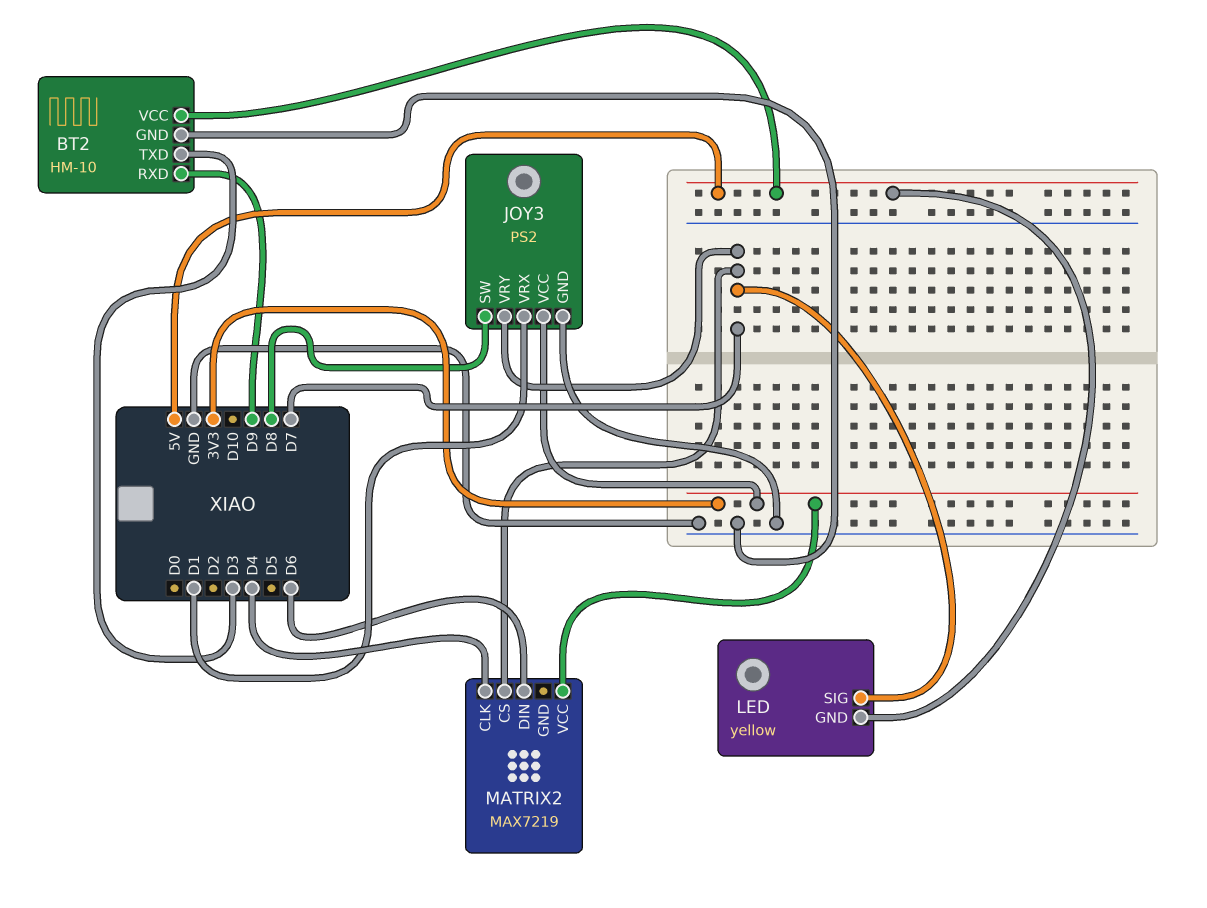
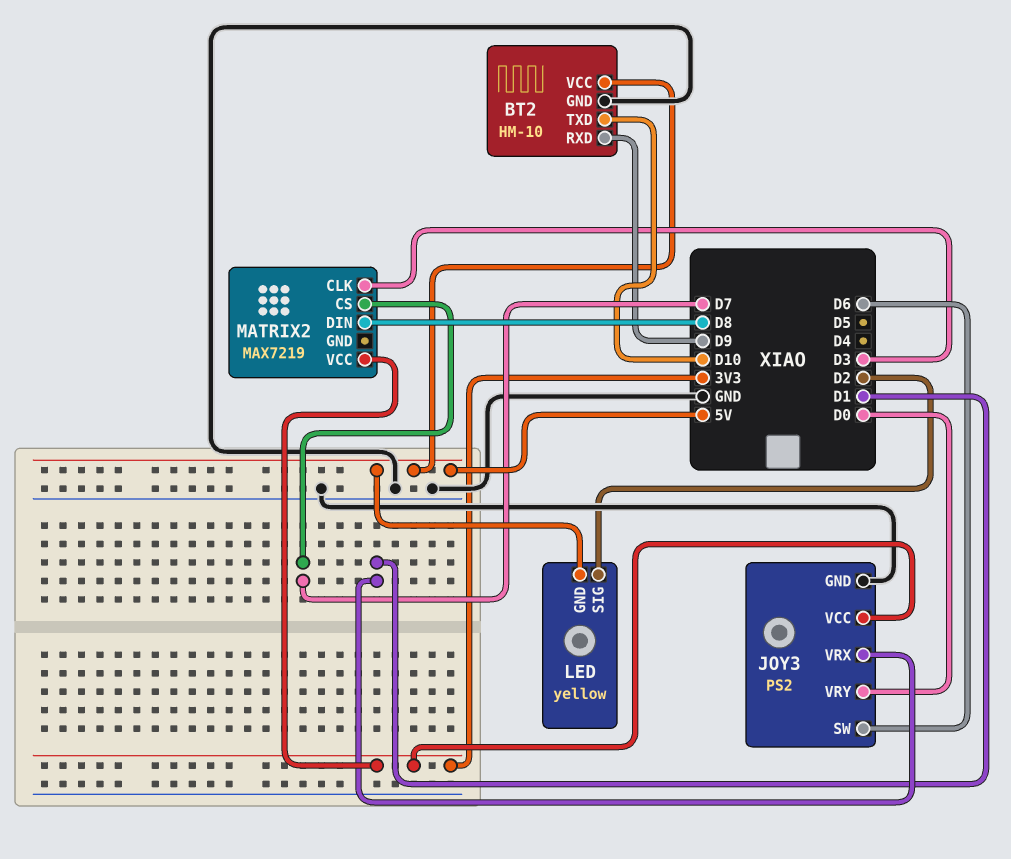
BT2 pin TXD: D3 -> D10
JOY3 pin SW: D8 -> D6
JOY3 pin VRY: D7 -> D0
LED pin SIG: D7 -> D2
MATRIX2 pin CLK: D4 -> D3
MATRIX2 pin DIN: D6 -> D8

